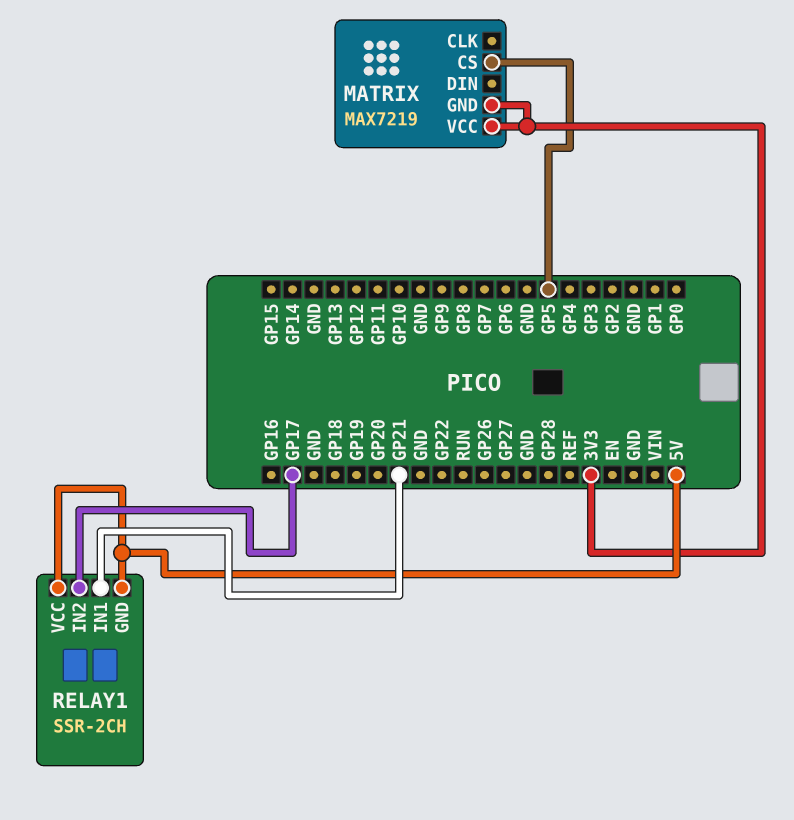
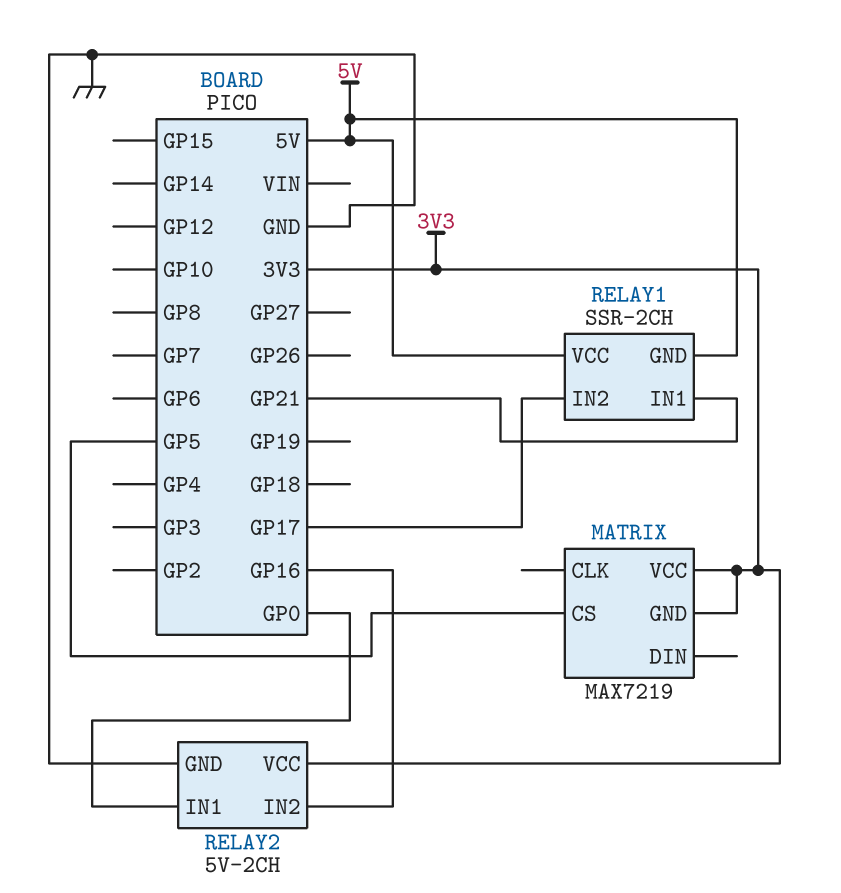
RELAY2: none -> 5V-2CH
RELAY2 pin GND: none -> GND
RELAY2 pin IN1: none -> GP0
RELAY2 pin IN2: none -> GP16
RELAY2 pin VCC: none -> 3V3

